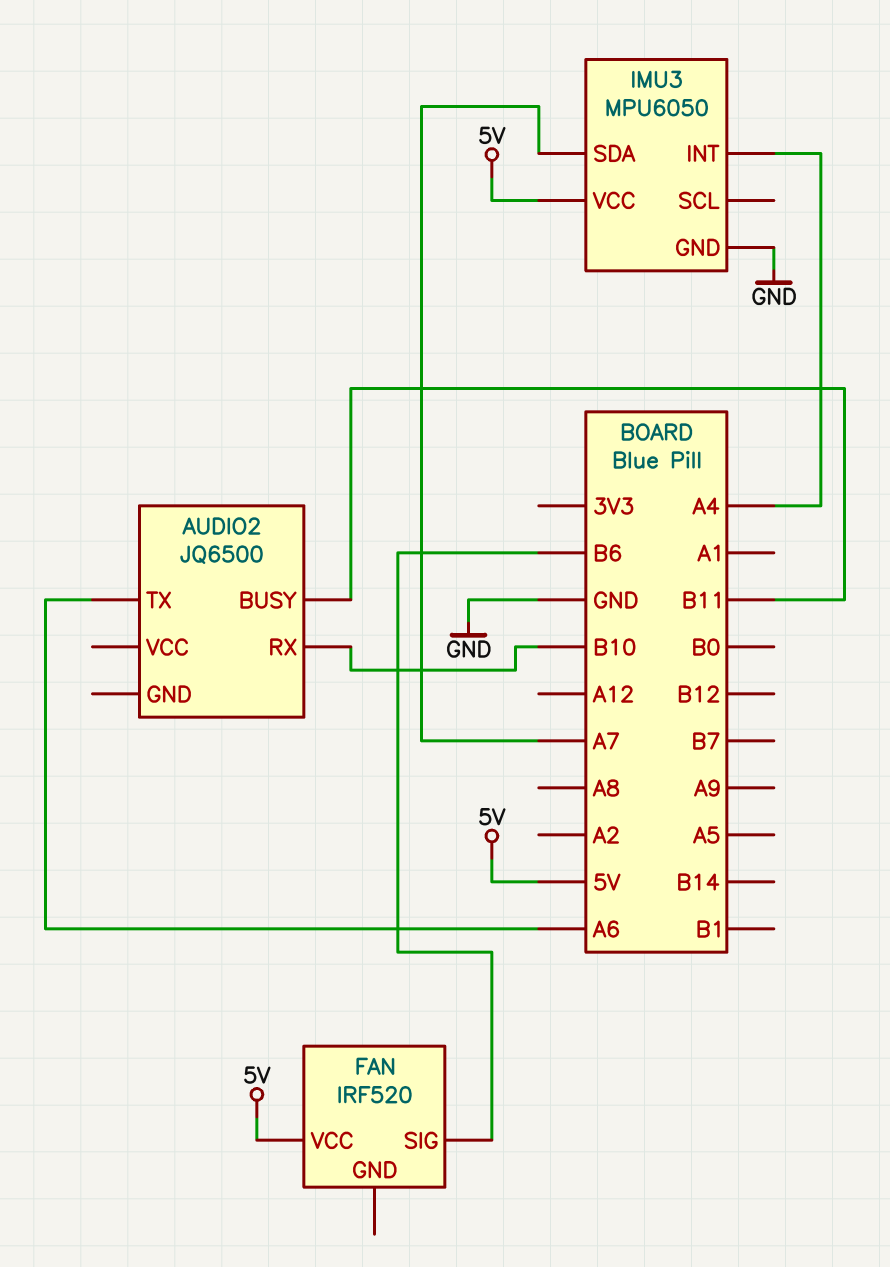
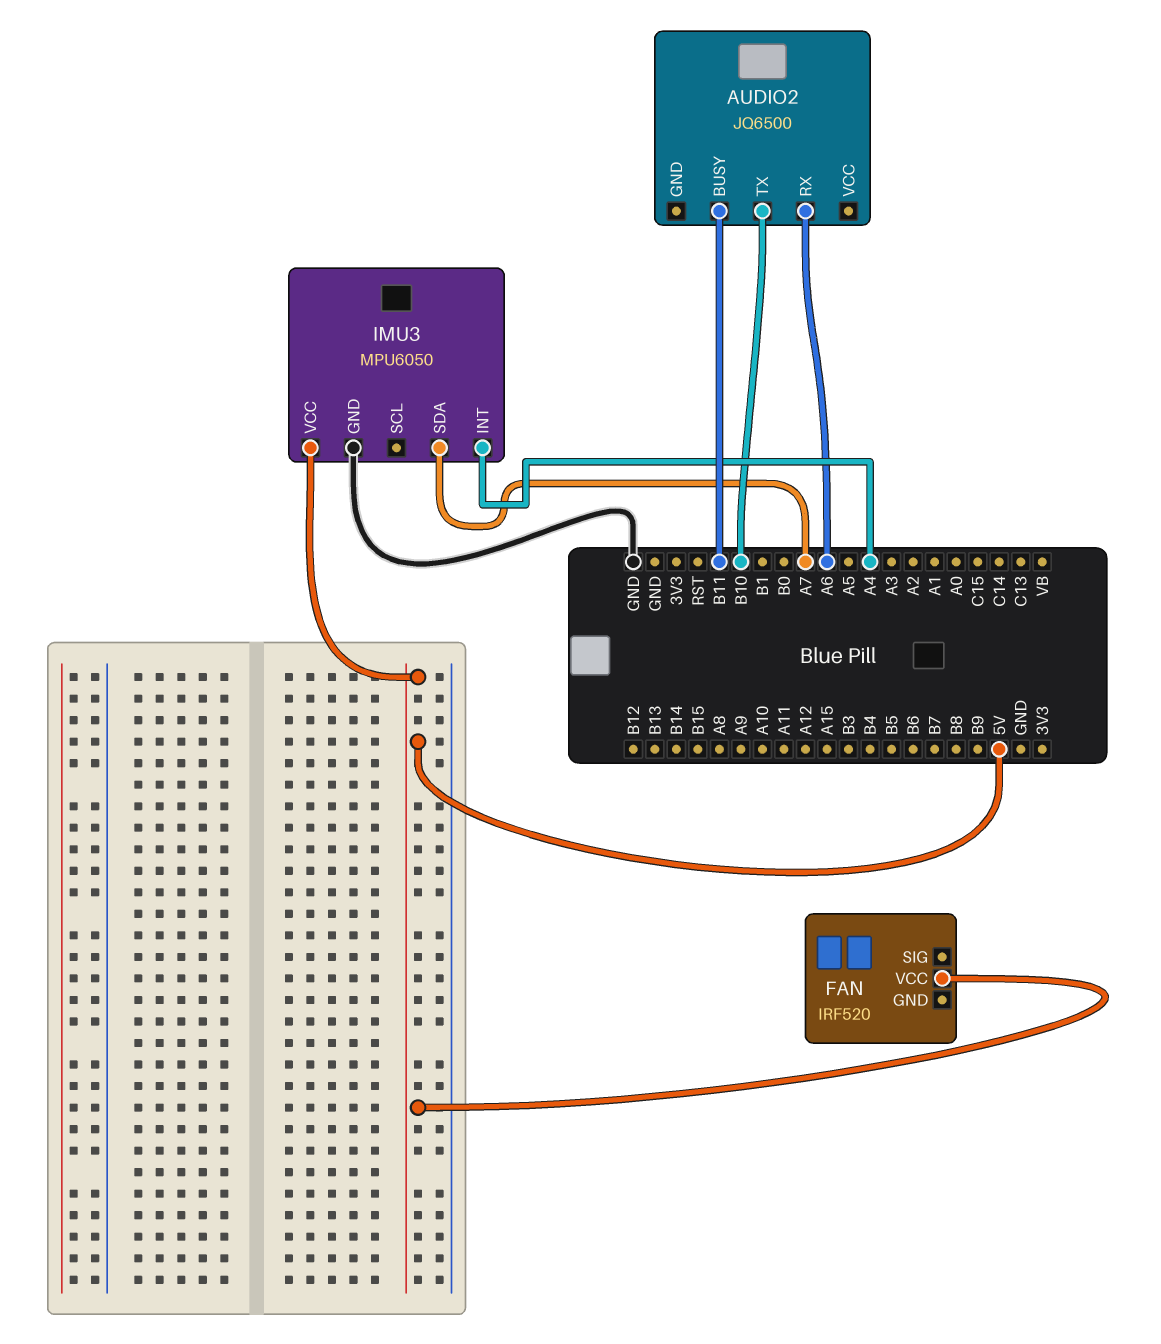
AUDIO2 pin RX: B10 -> A6
AUDIO2 pin TX: A6 -> B10
FAN pin SIG: B6 -> none

